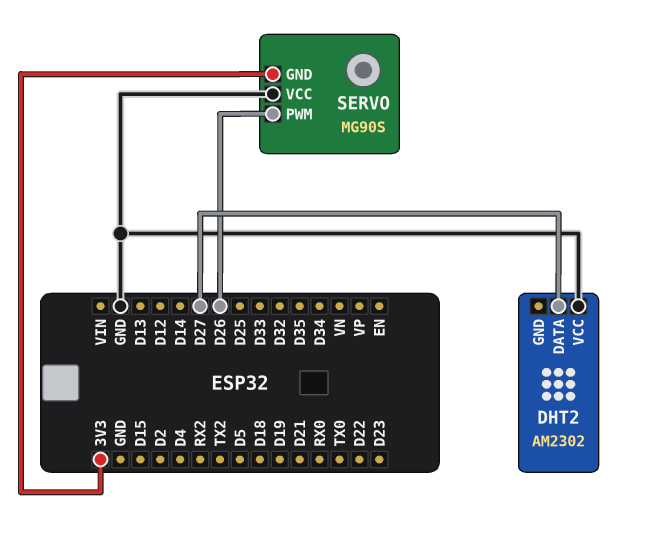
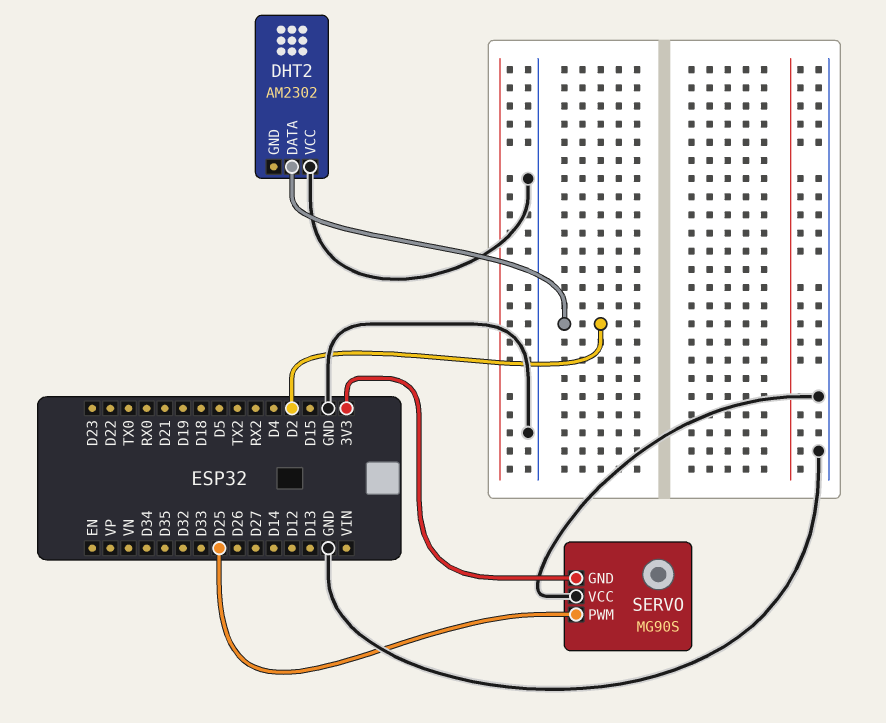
DHT2 pin DATA: D27 -> D2
SERVO pin PWM: D26 -> D25

